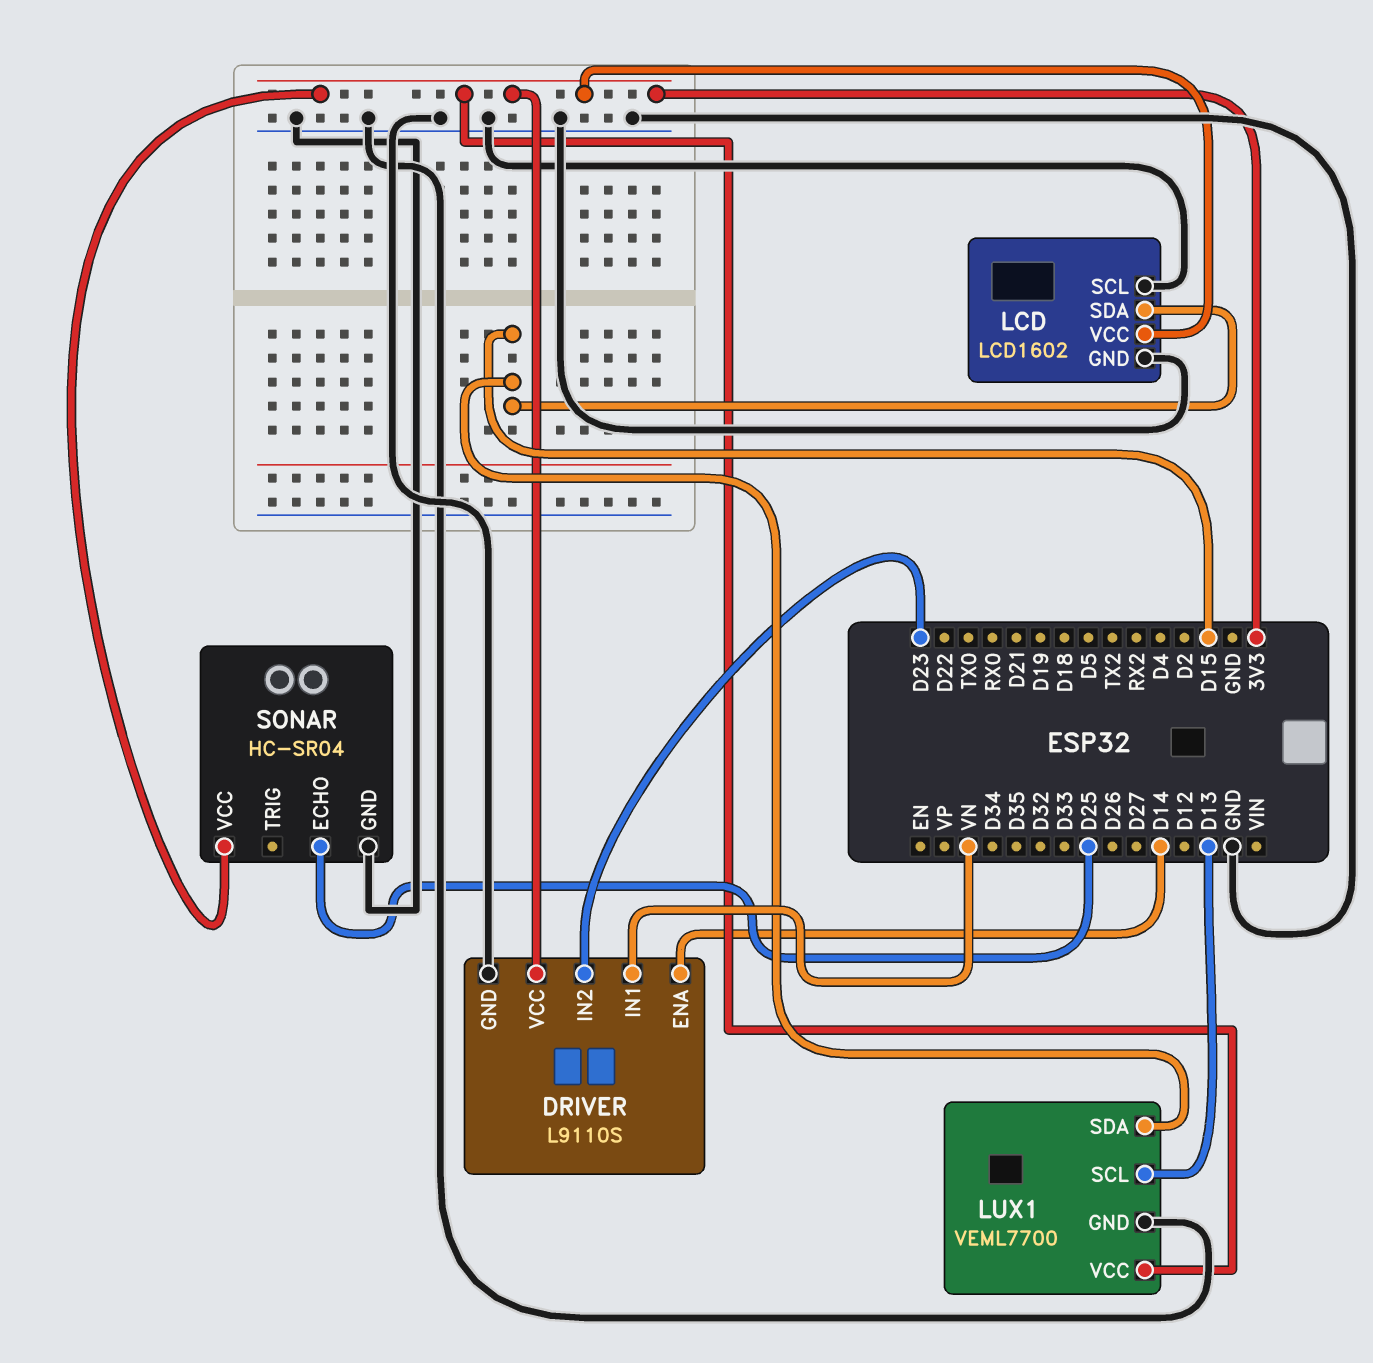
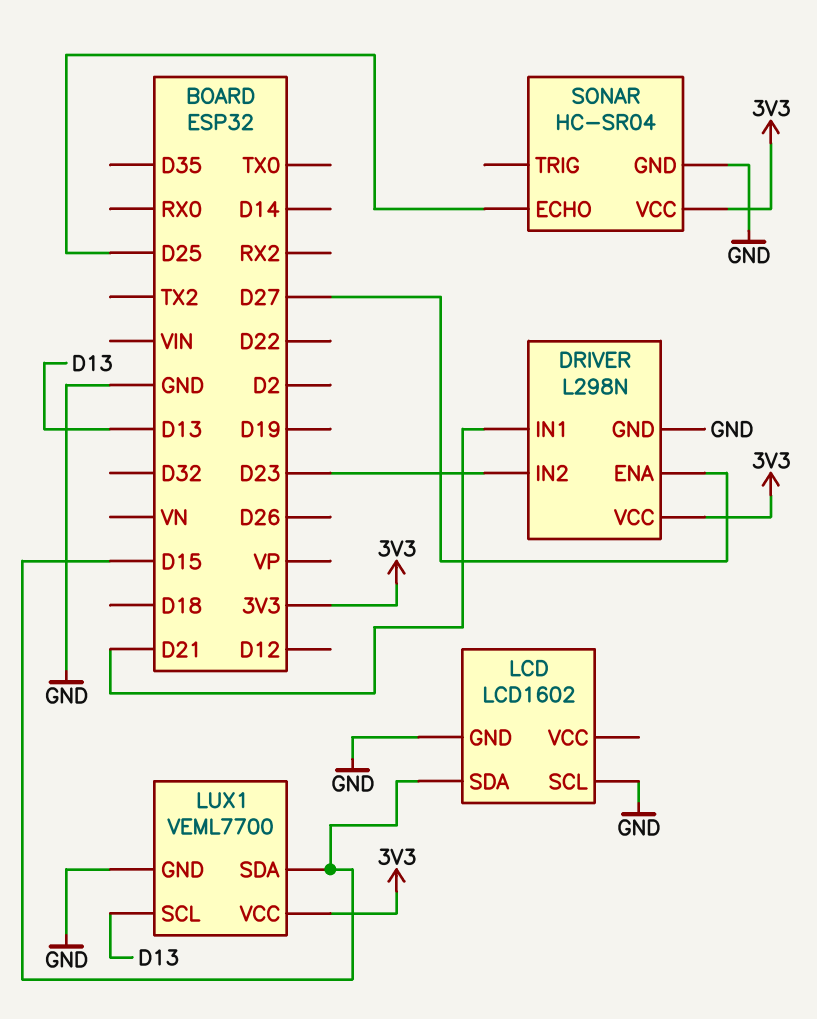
DRIVER: L9110S -> L298N
DRIVER pin ENA: D14 -> D27
DRIVER pin IN1: VN -> D21
LCD pin VCC: 3V3 -> none

